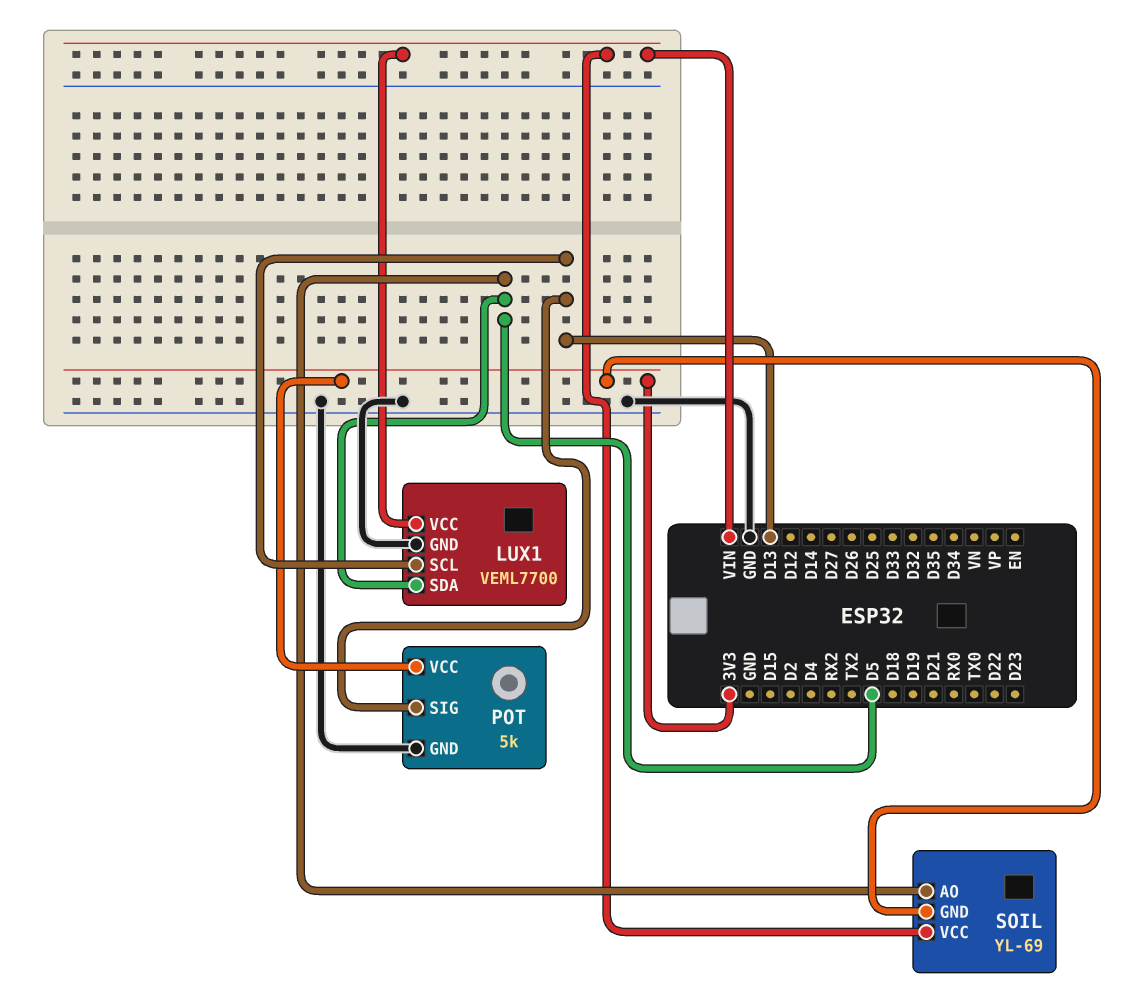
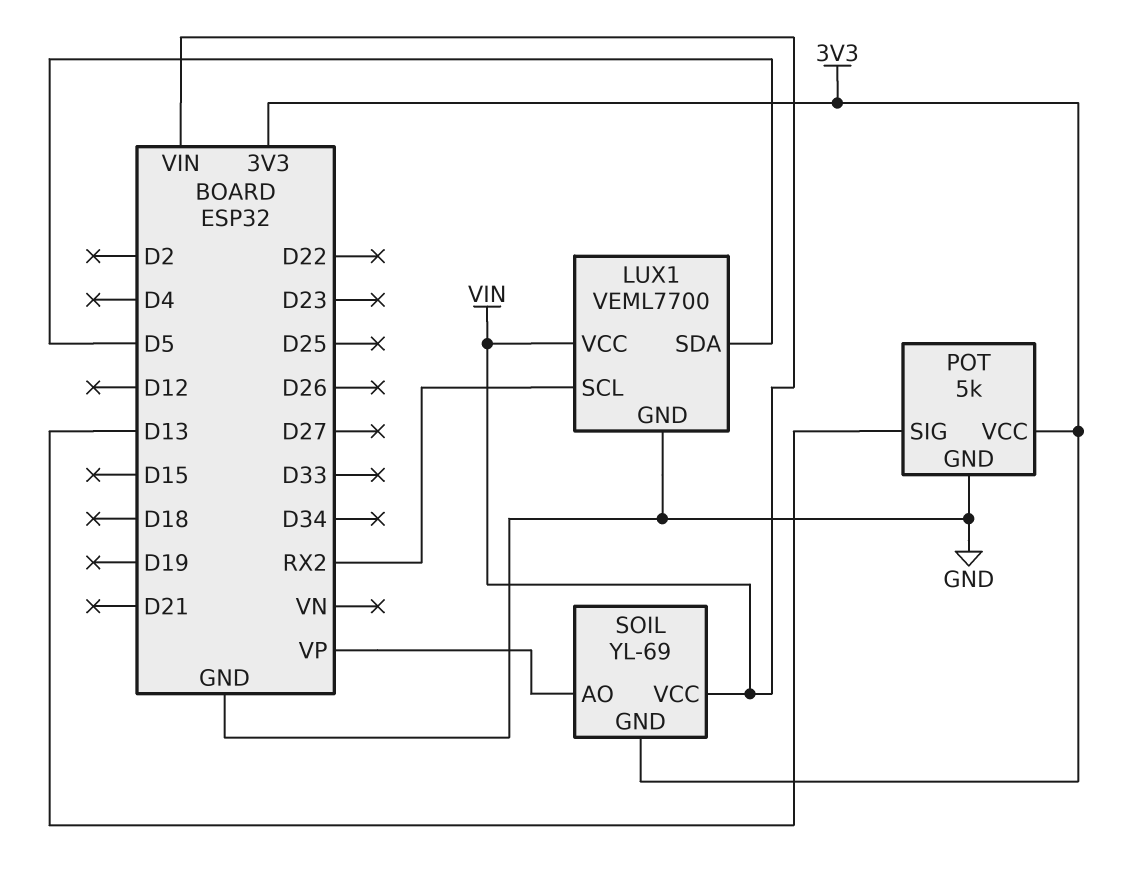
LUX1 pin SCL: D13 -> RX2
SOIL pin AO: D5 -> VP

